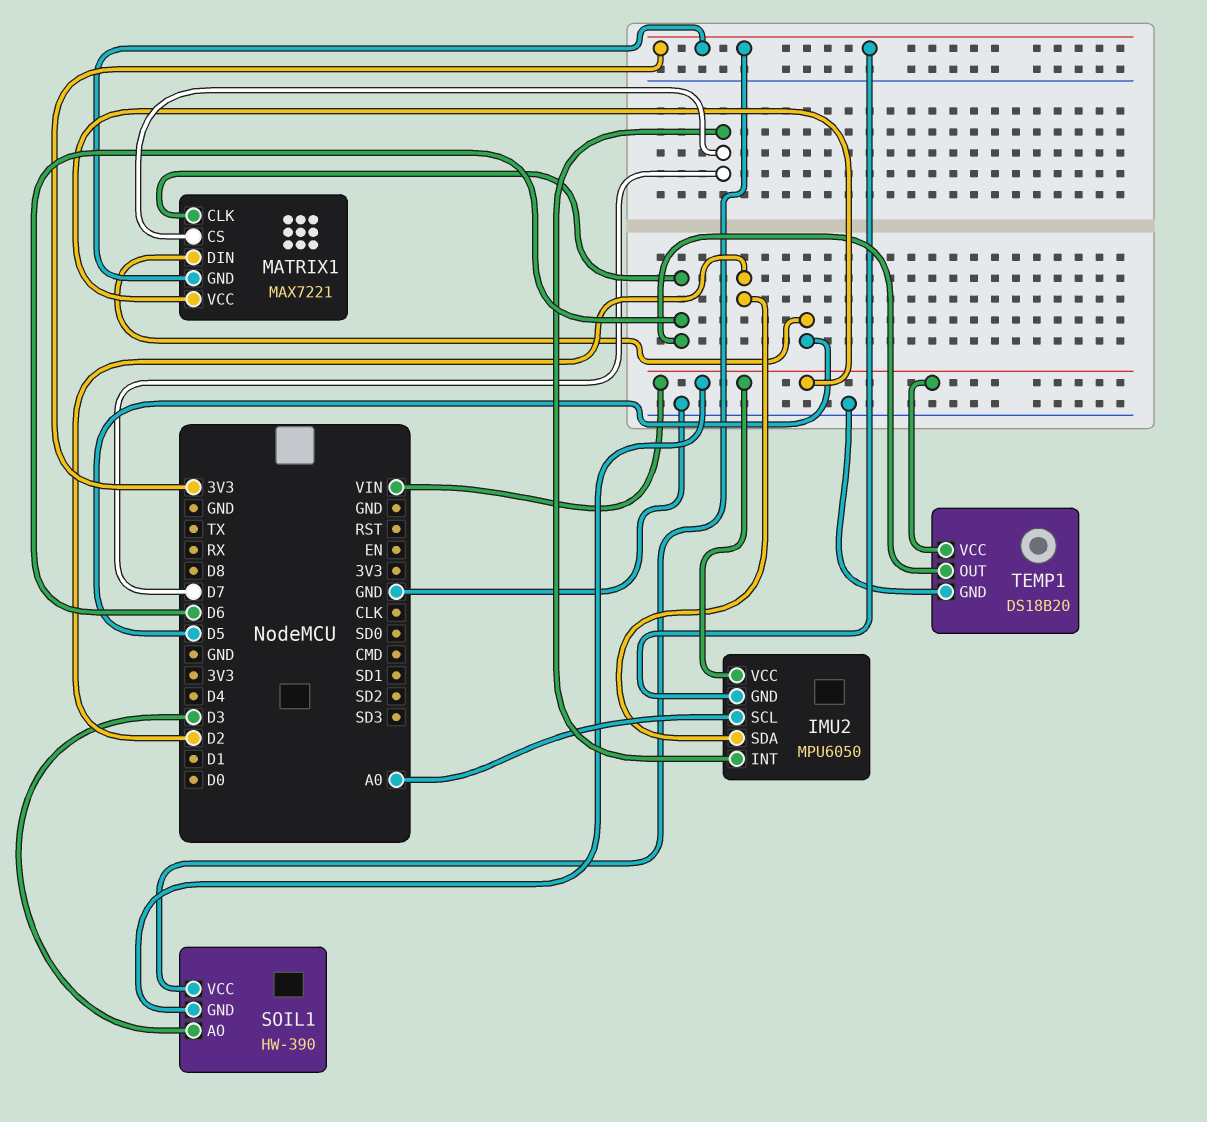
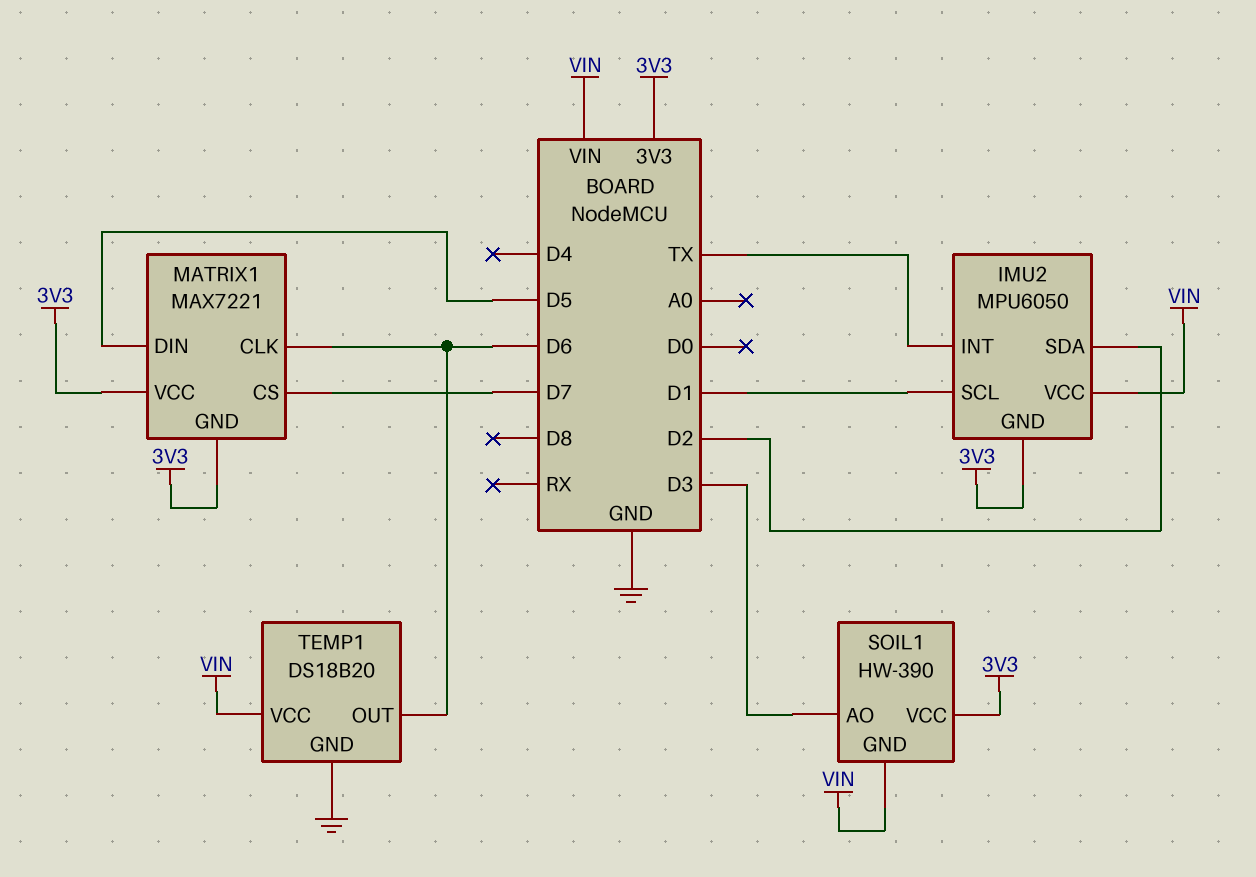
IMU2 pin INT: D7 -> TX
IMU2 pin SCL: A0 -> D1
MATRIX1 pin VCC: VIN -> 3V3

